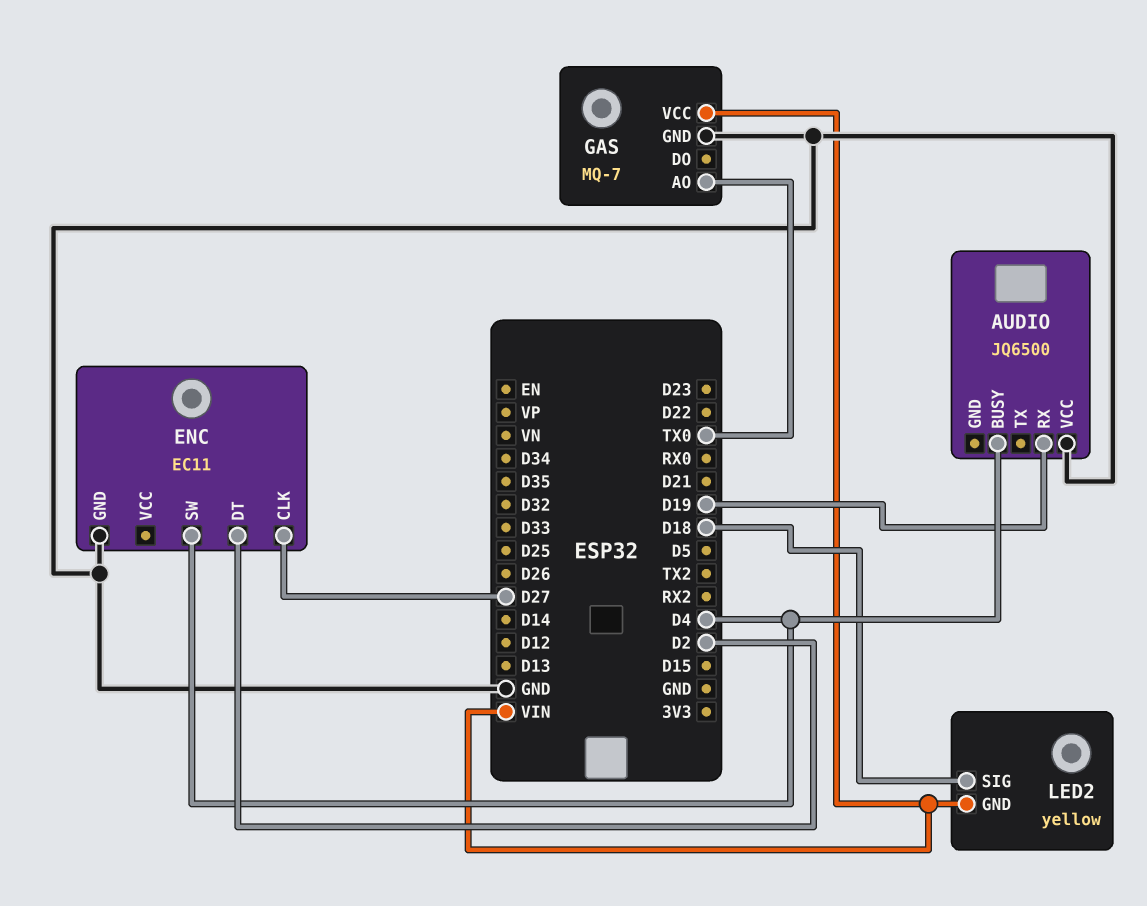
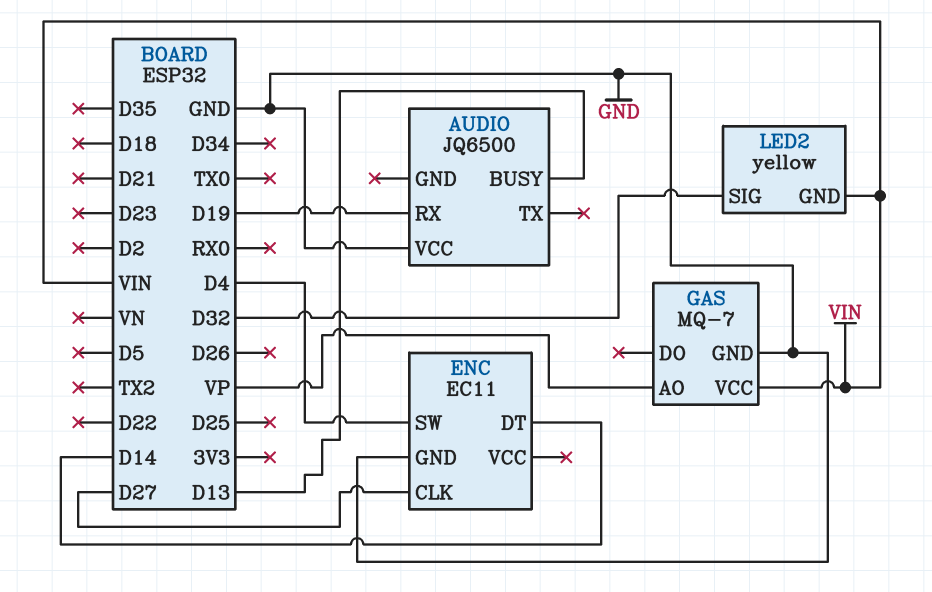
AUDIO pin BUSY: D4 -> D13
ENC pin DT: D2 -> D14
GAS pin AO: TX0 -> VP
LED2 pin SIG: D18 -> D32

